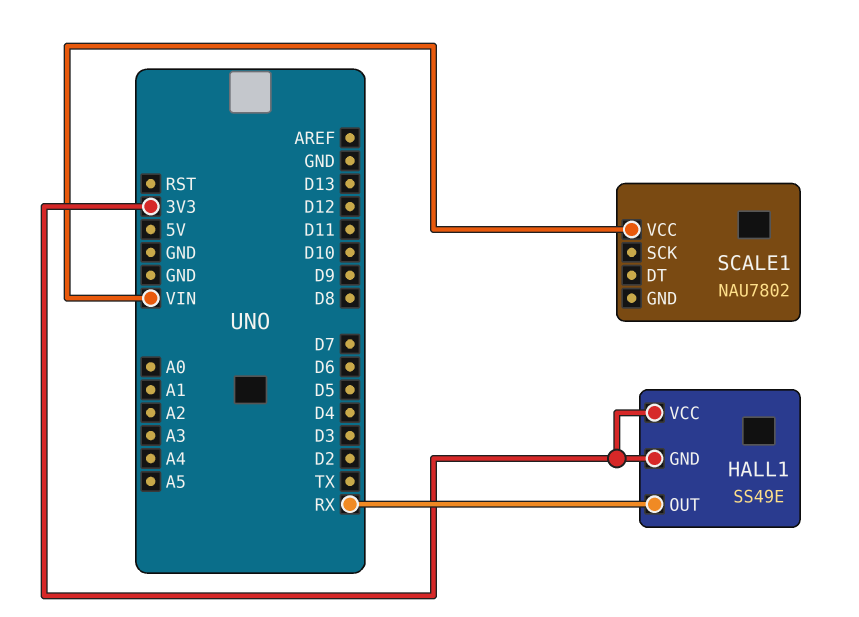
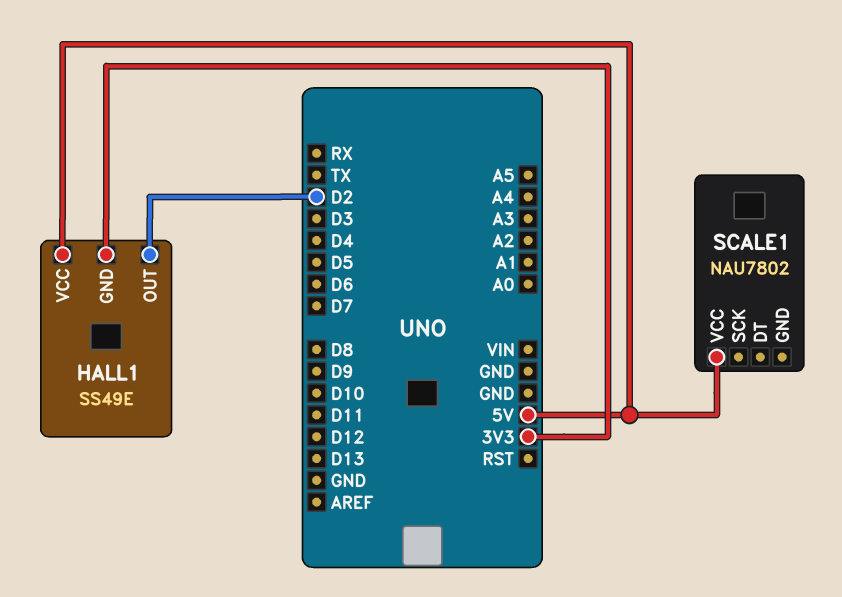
HALL1 pin OUT: RX -> D2
HALL1 pin VCC: 3V3 -> 5V
SCALE1 pin VCC: VIN -> 5V

